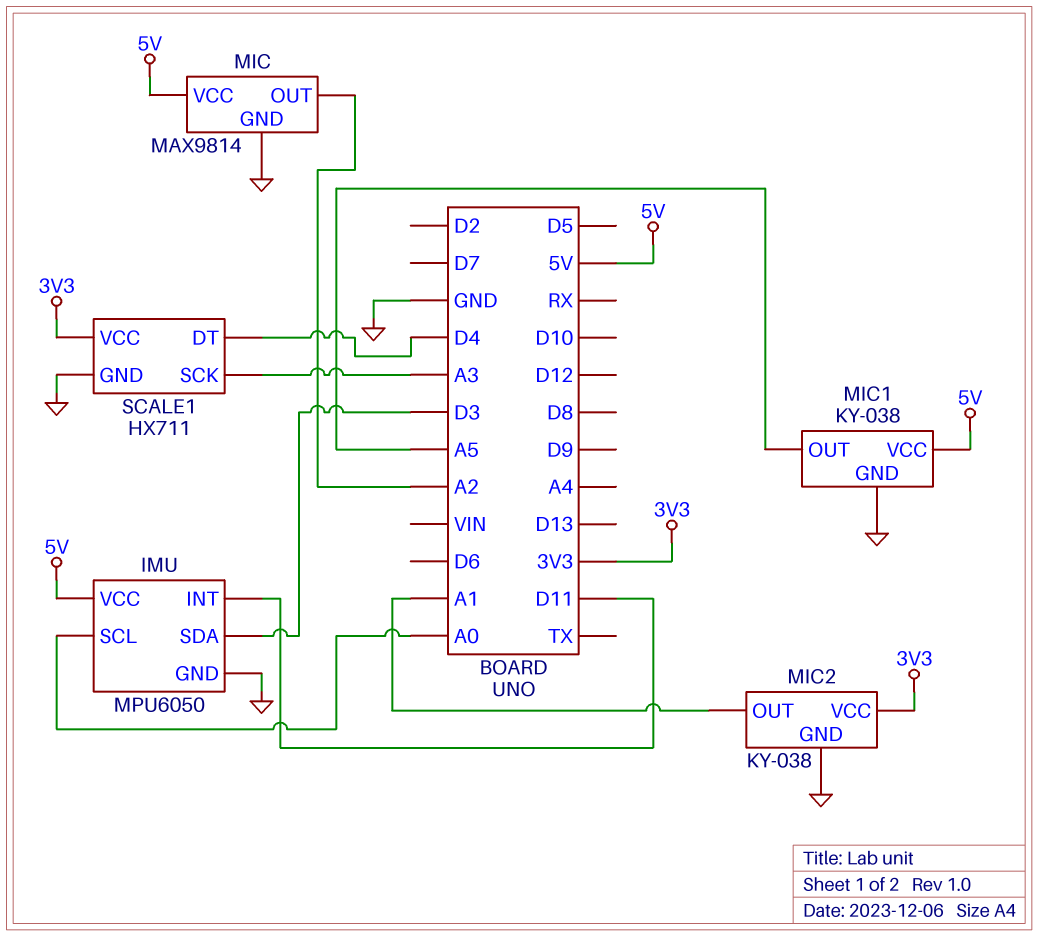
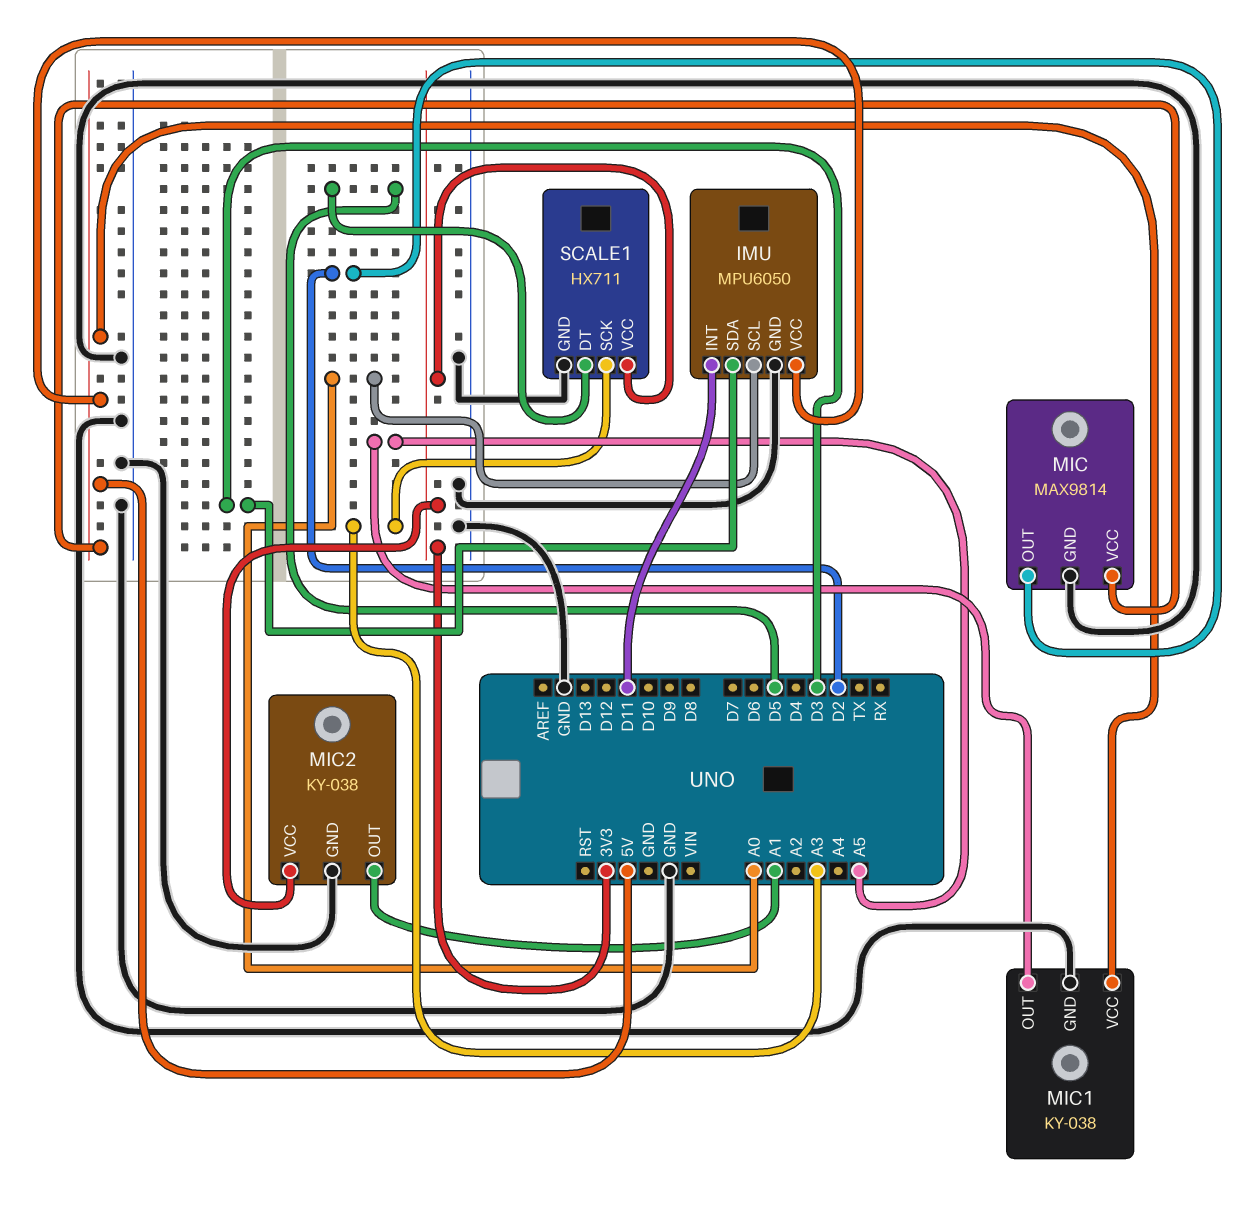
MIC pin OUT: A2 -> D2
SCALE1 pin DT: D4 -> D5

